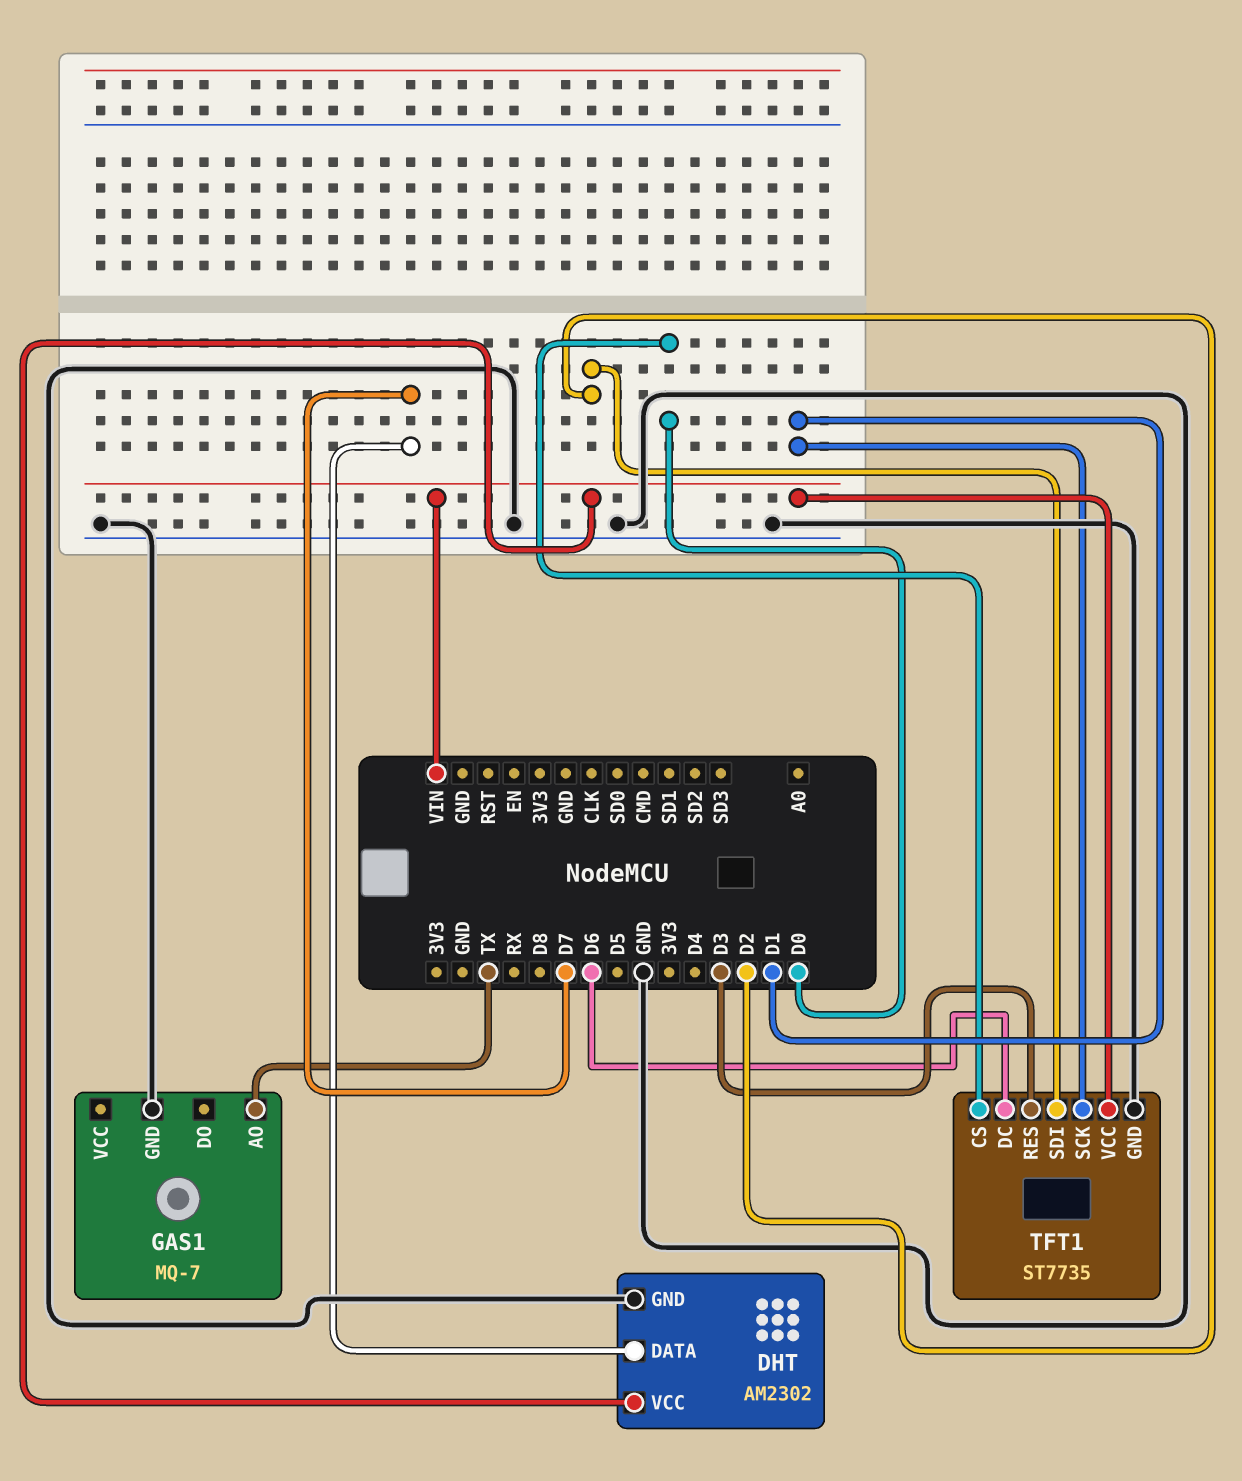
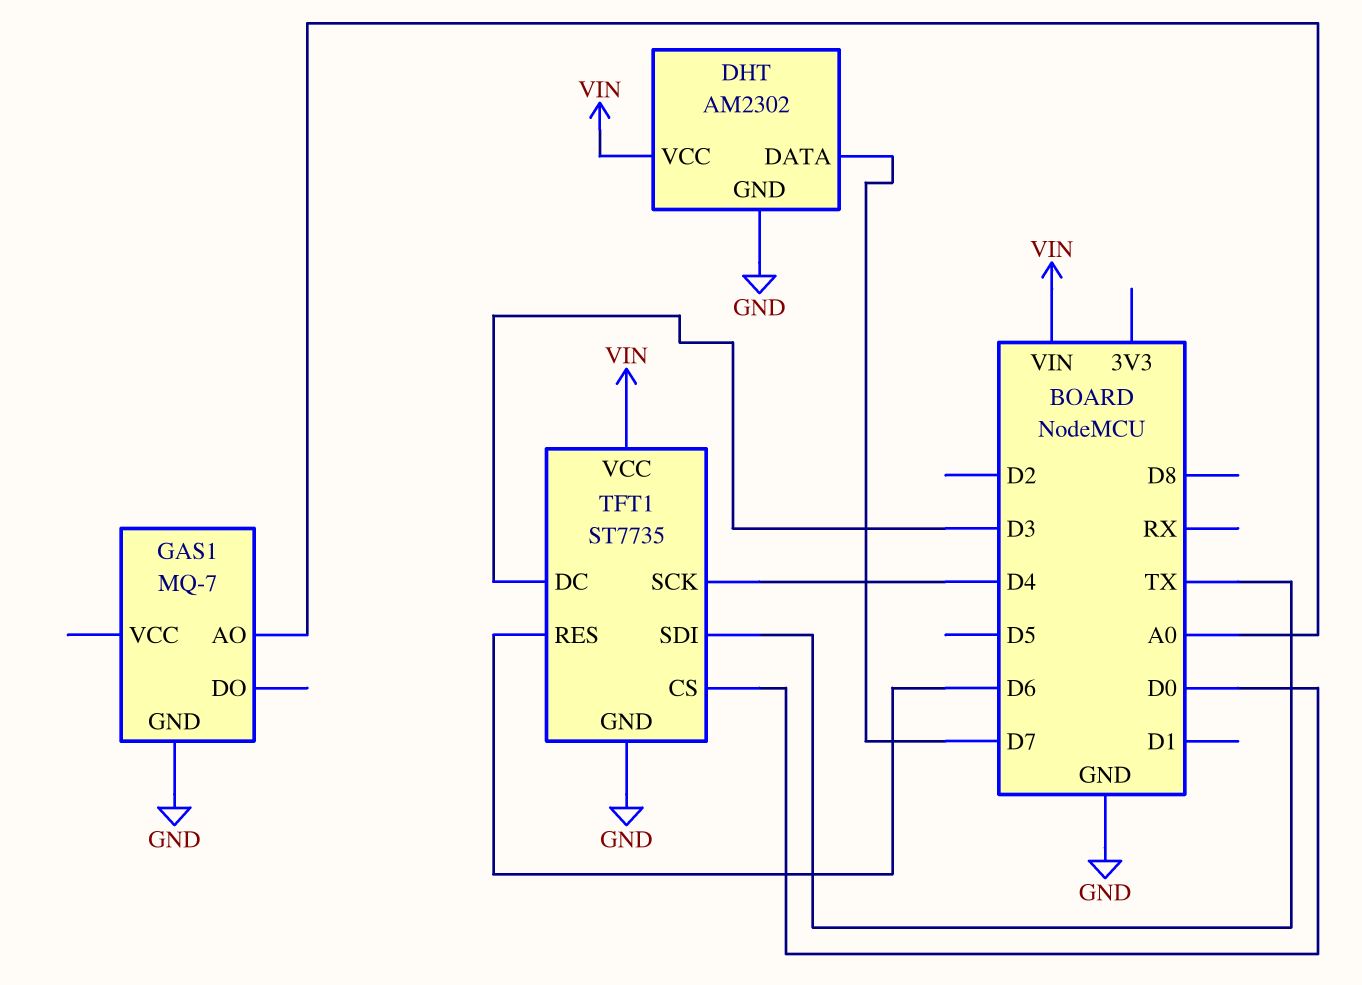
GAS1 pin AO: TX -> A0
TFT1 pin DC: D6 -> D3
TFT1 pin RES: D3 -> D6
TFT1 pin SCK: D1 -> D4
TFT1 pin SDI: D2 -> TX

